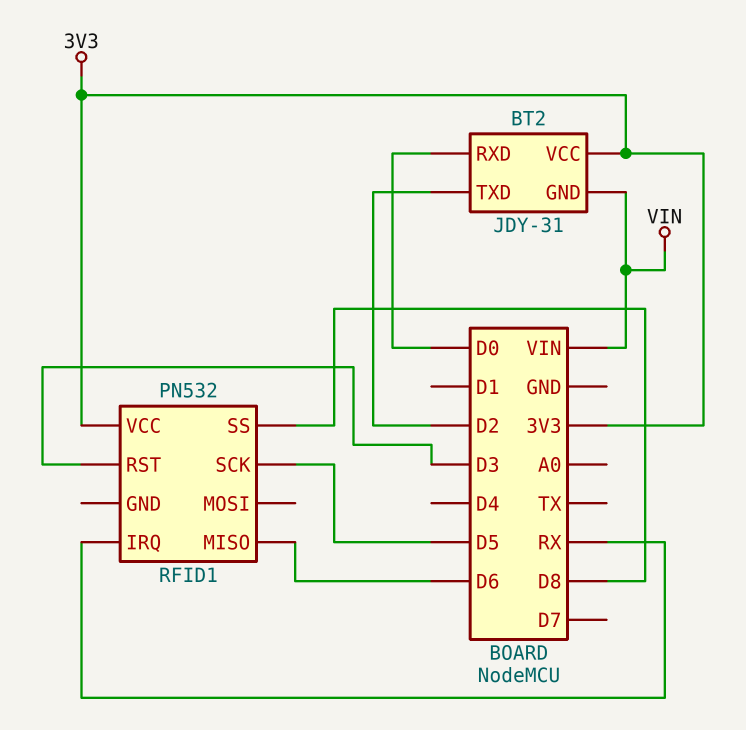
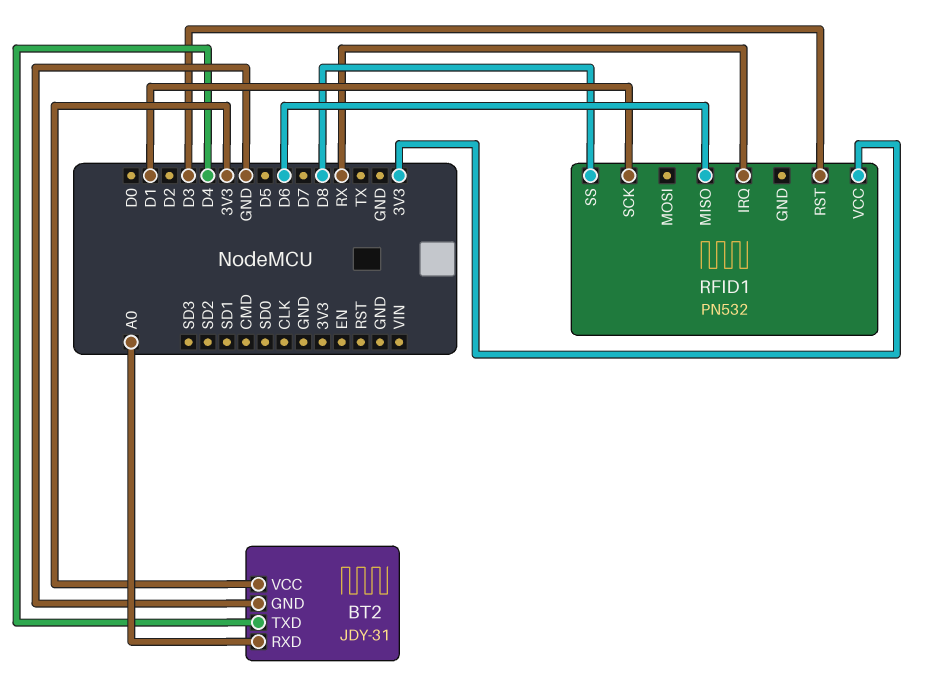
BT2 pin GND: VIN -> GND
BT2 pin RXD: D0 -> A0
BT2 pin TXD: D2 -> D4
RFID1 pin SCK: D5 -> D1

